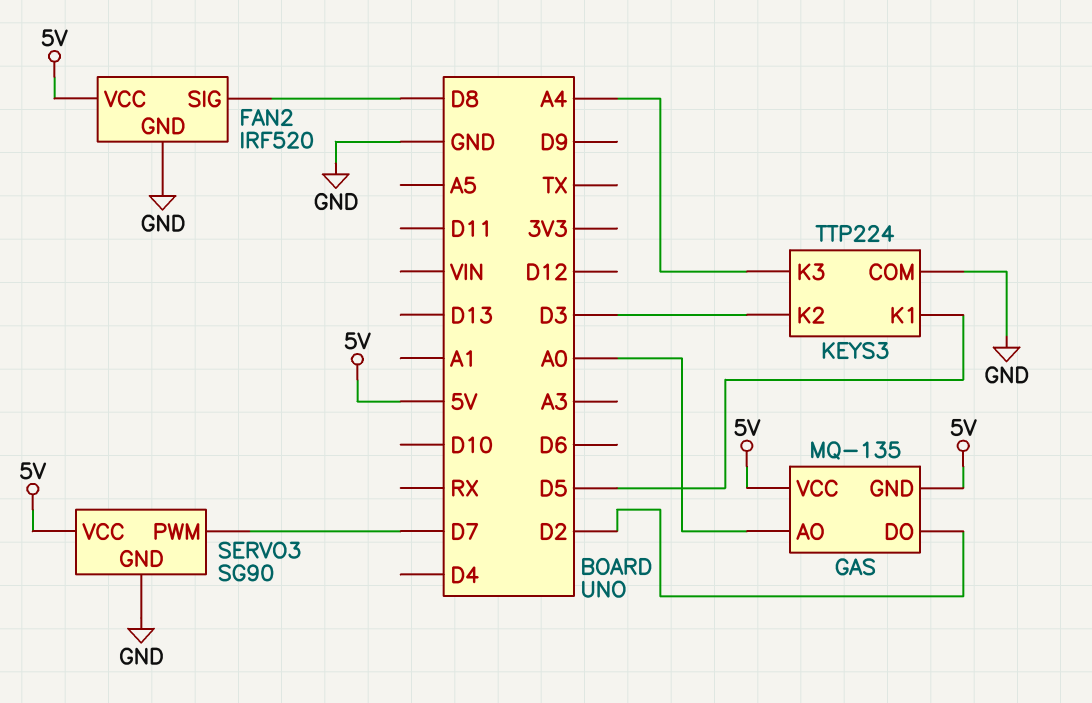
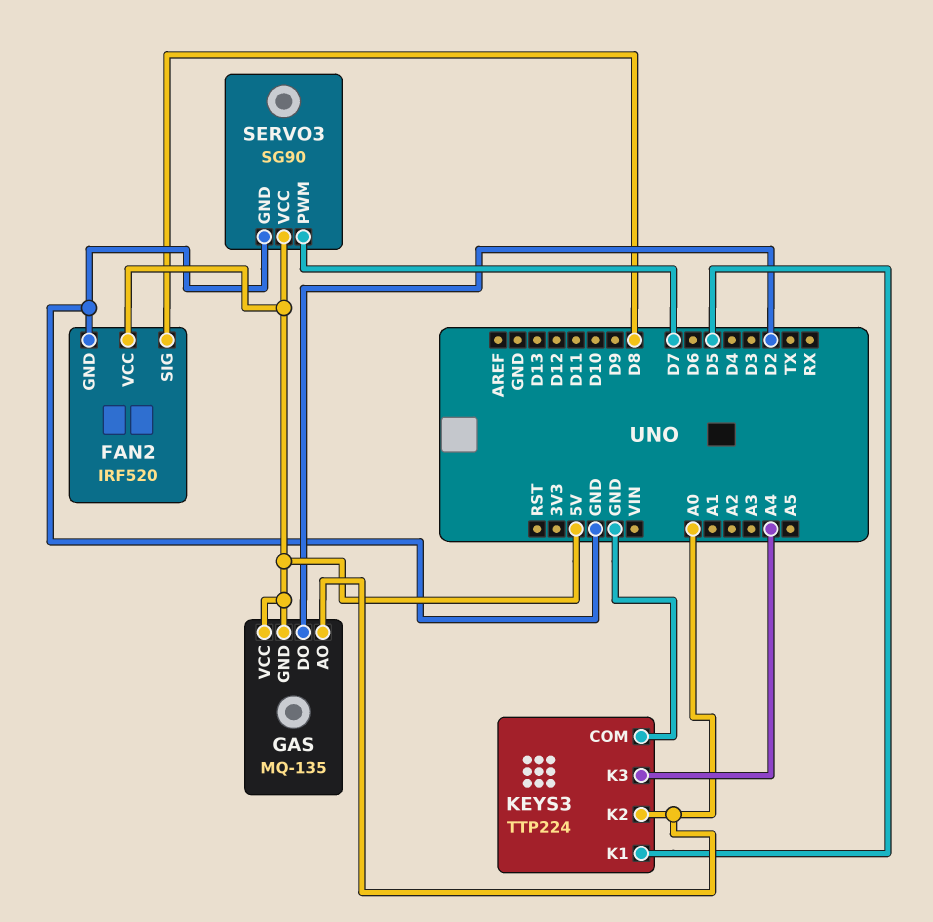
KEYS3 pin K2: D3 -> A0

